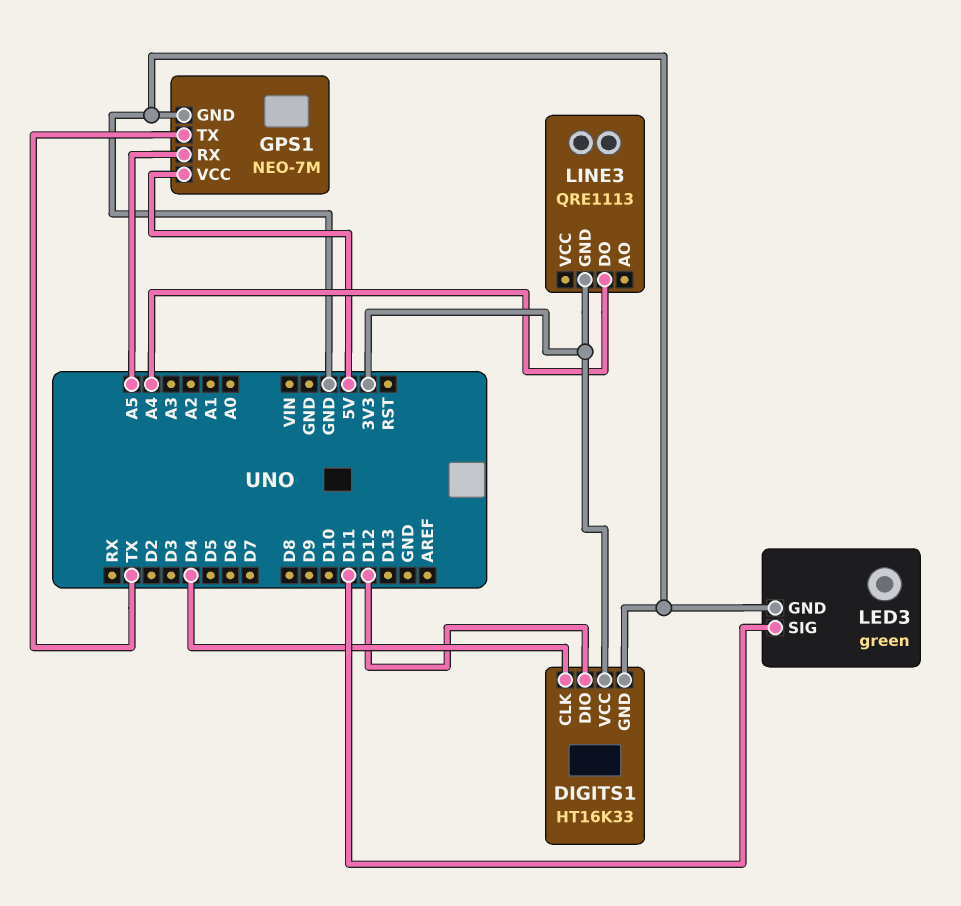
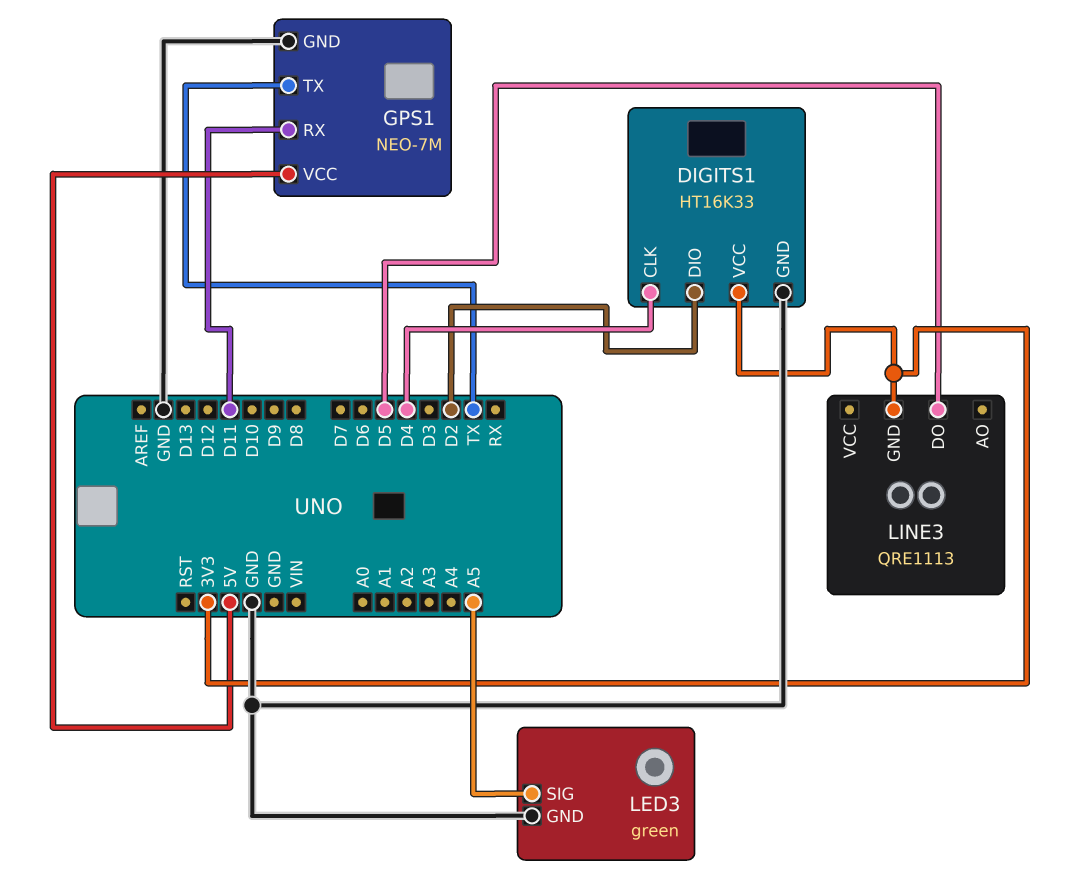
DIGITS1 pin DIO: D12 -> D2
GPS1 pin RX: A5 -> D11
LED3 pin SIG: D11 -> A5
LINE3 pin DO: A4 -> D5

